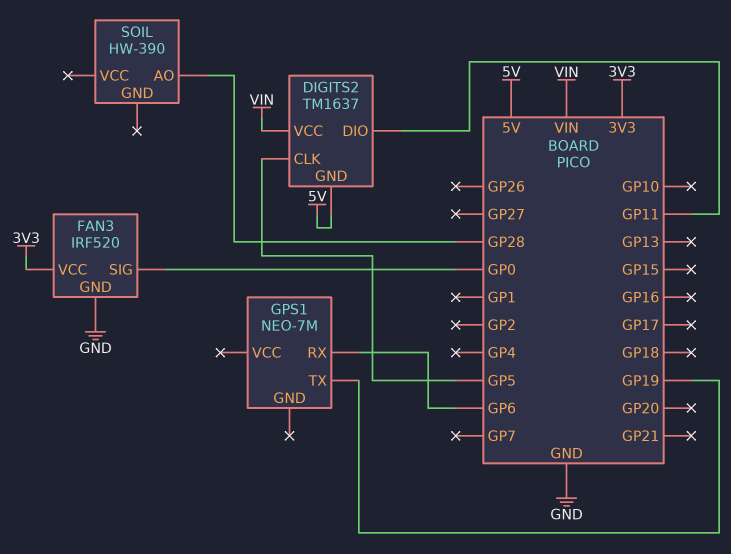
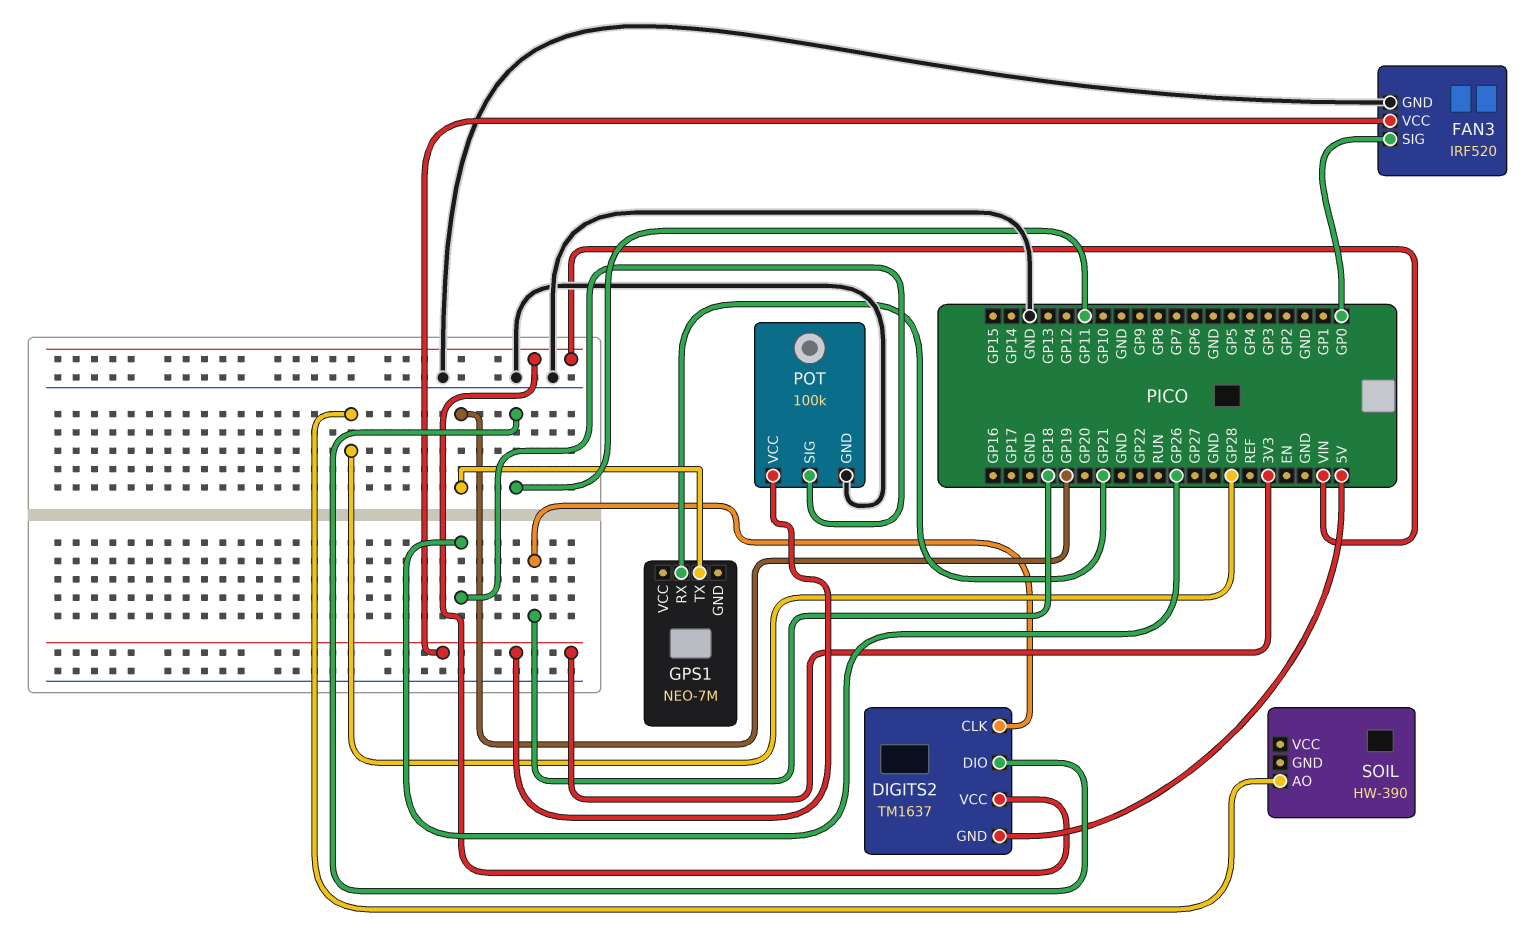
DIGITS2 pin CLK: GP5 -> GP18
GPS1 pin RX: GP6 -> GP21
POT: none -> 100k
POT pin GND: none -> GND
POT pin SIG: none -> GP26
POT pin VCC: none -> 3V3

